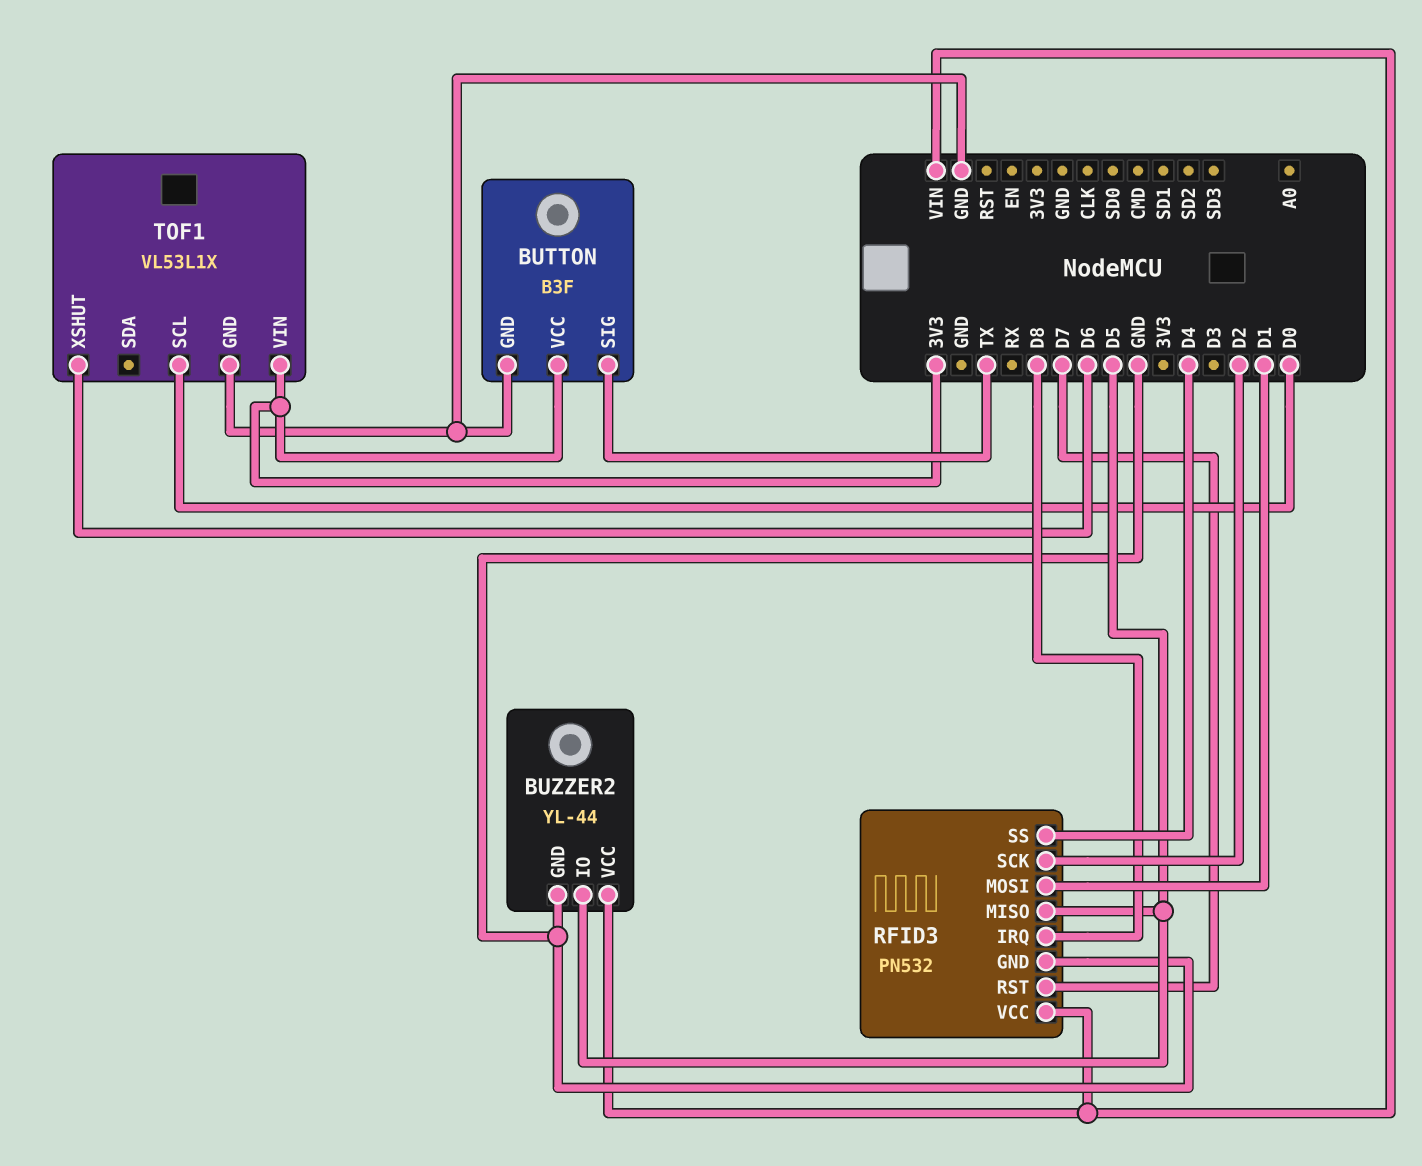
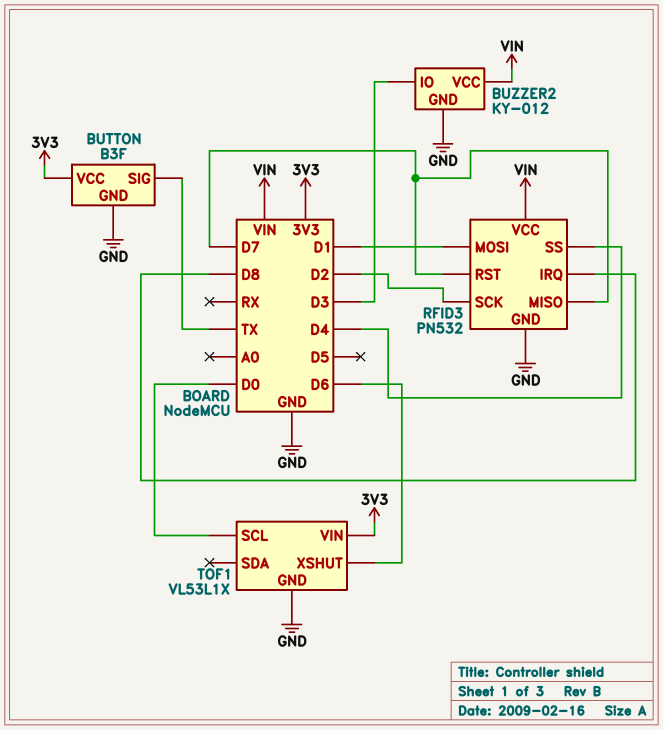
BUZZER2: YL-44 -> KY-012
BUZZER2 pin IO: D5 -> D3
RFID3 pin MISO: D5 -> D7

